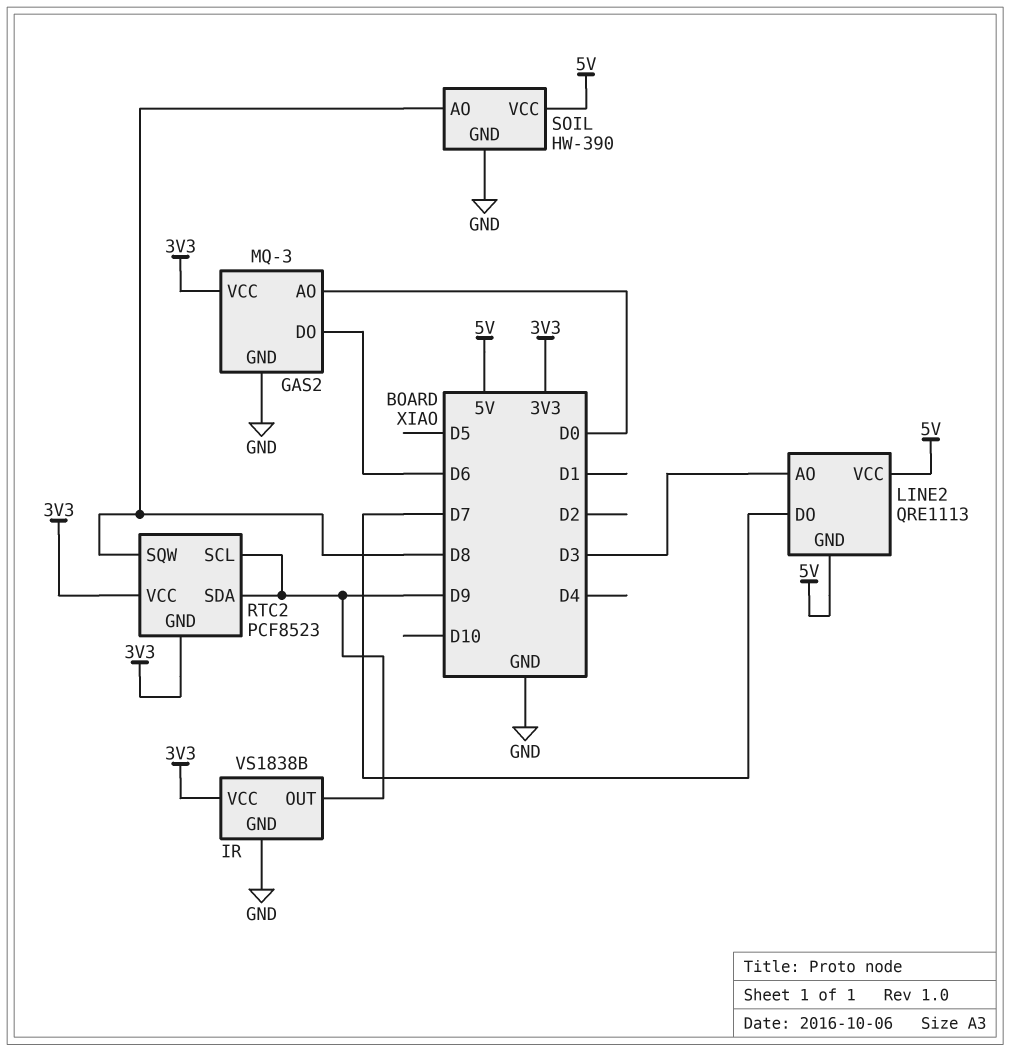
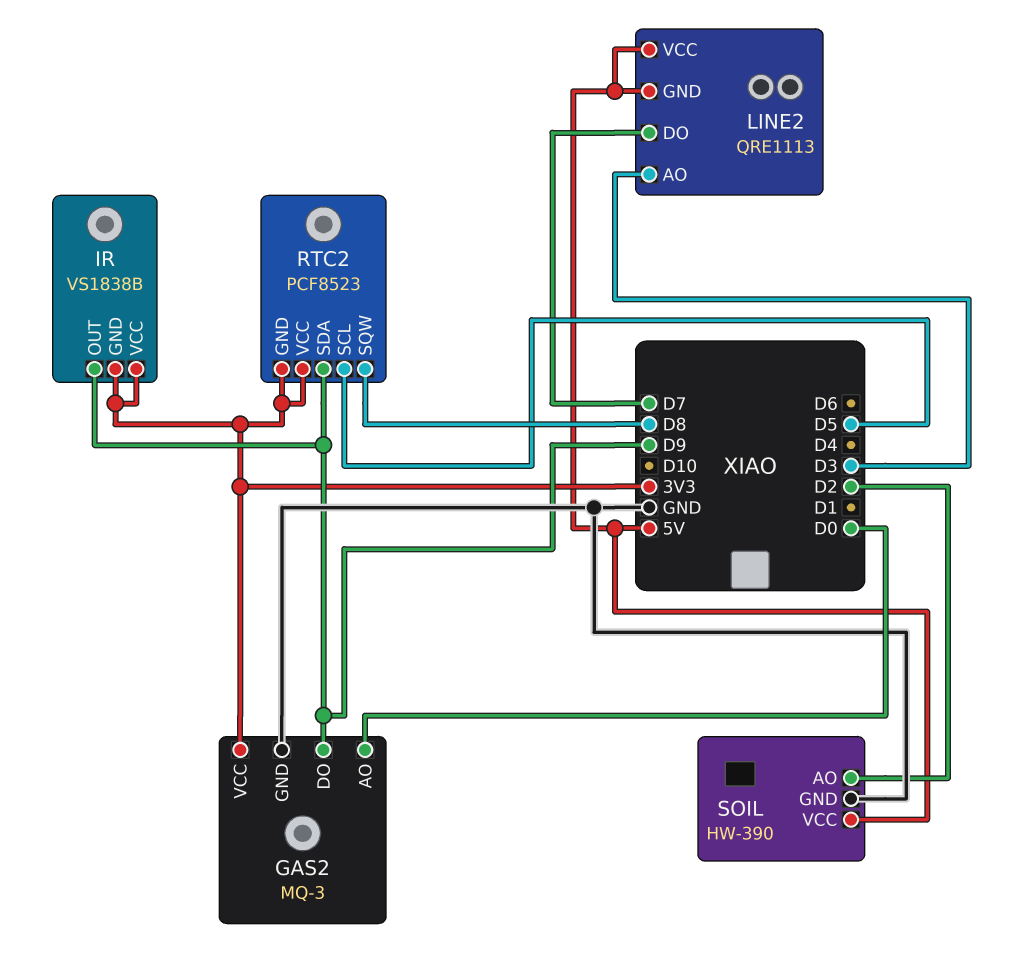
GAS2 pin DO: D6 -> D9
IR pin GND: GND -> 3V3
RTC2 pin SCL: D9 -> D5
SOIL pin AO: D8 -> D2

